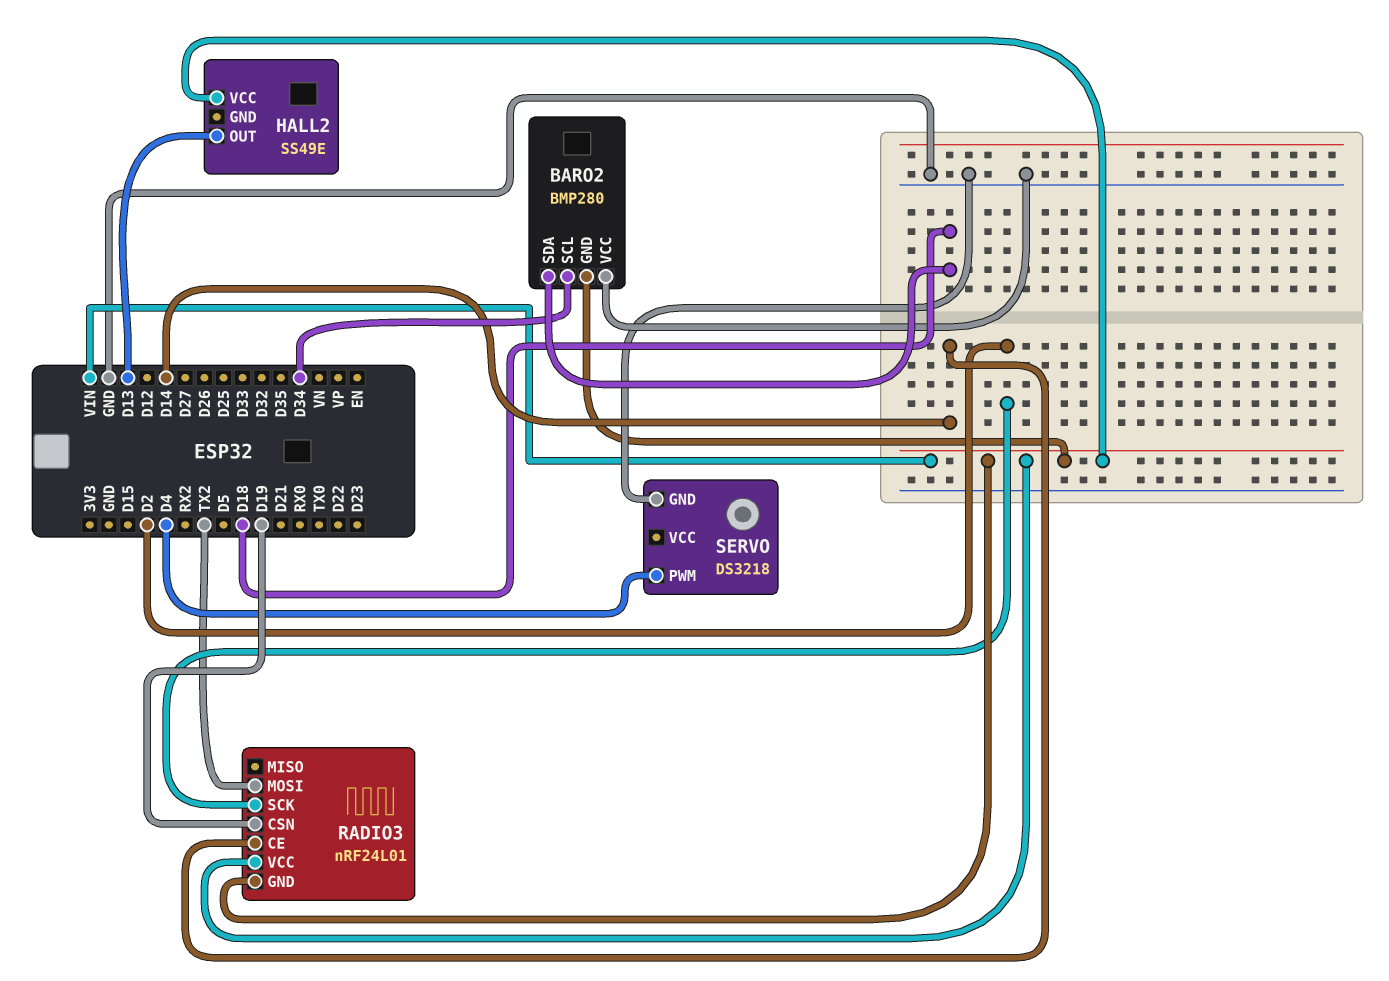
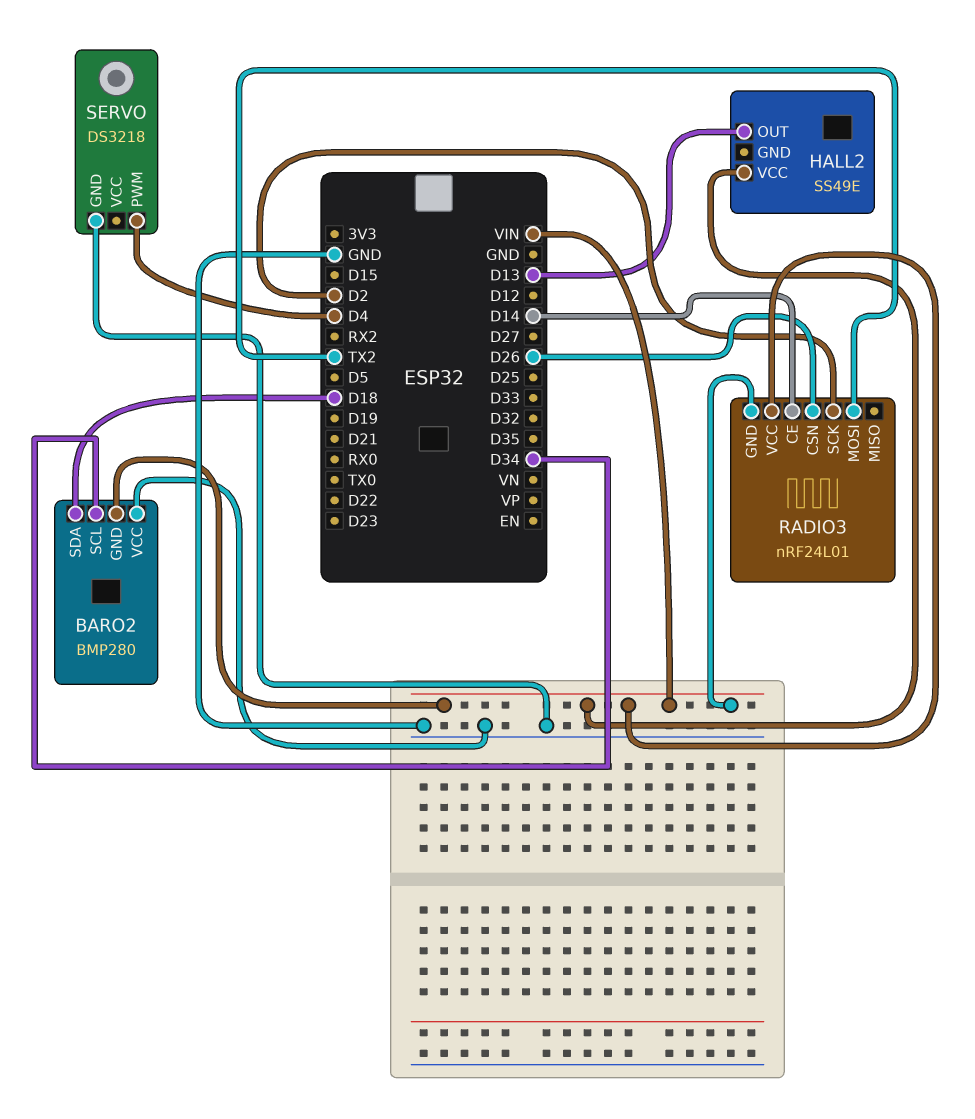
RADIO3 pin CSN: D19 -> D26

